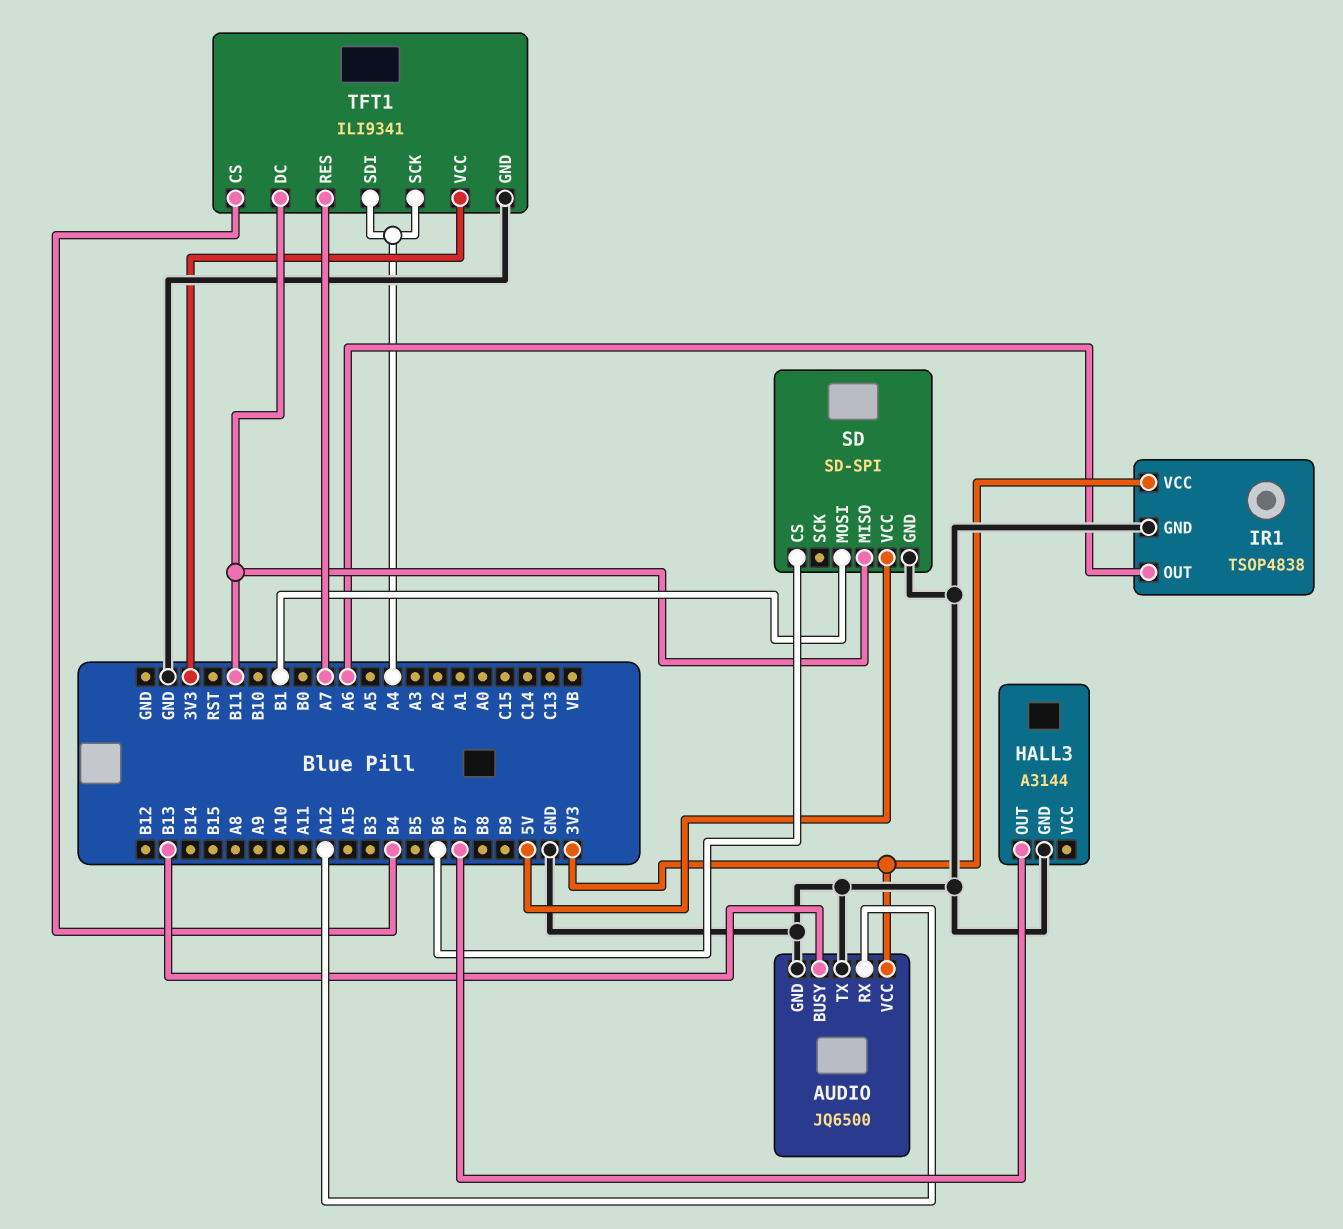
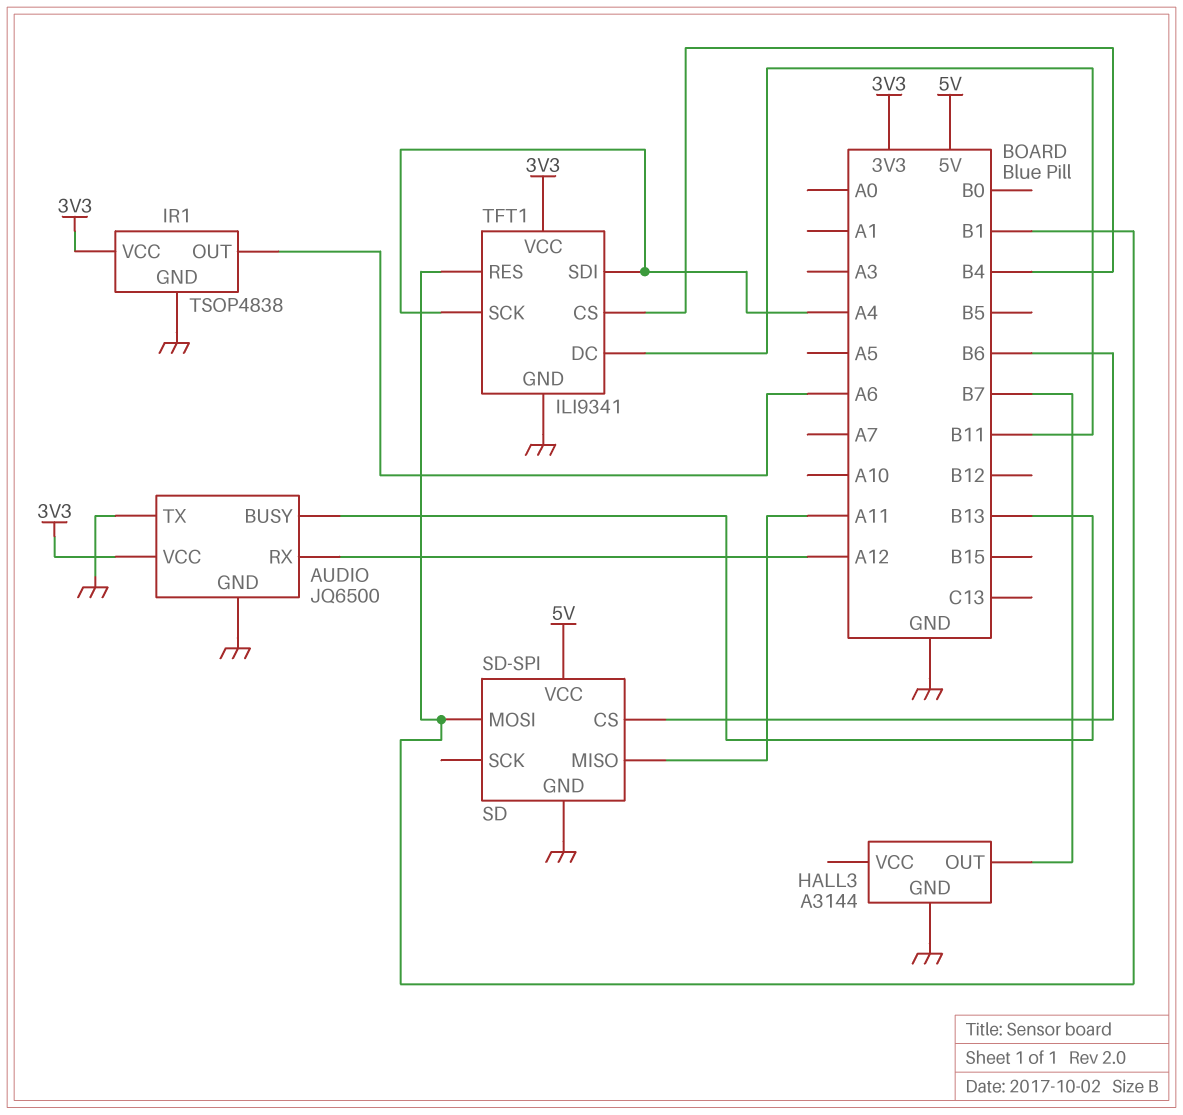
SD pin MISO: B11 -> A11
TFT1 pin RES: A7 -> B1

